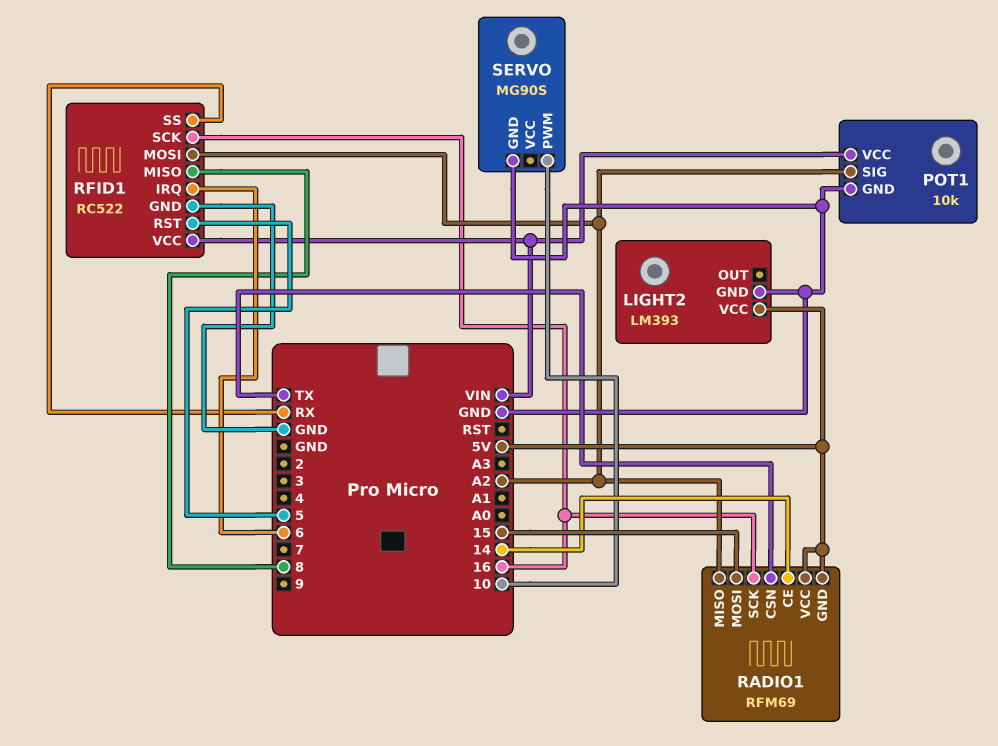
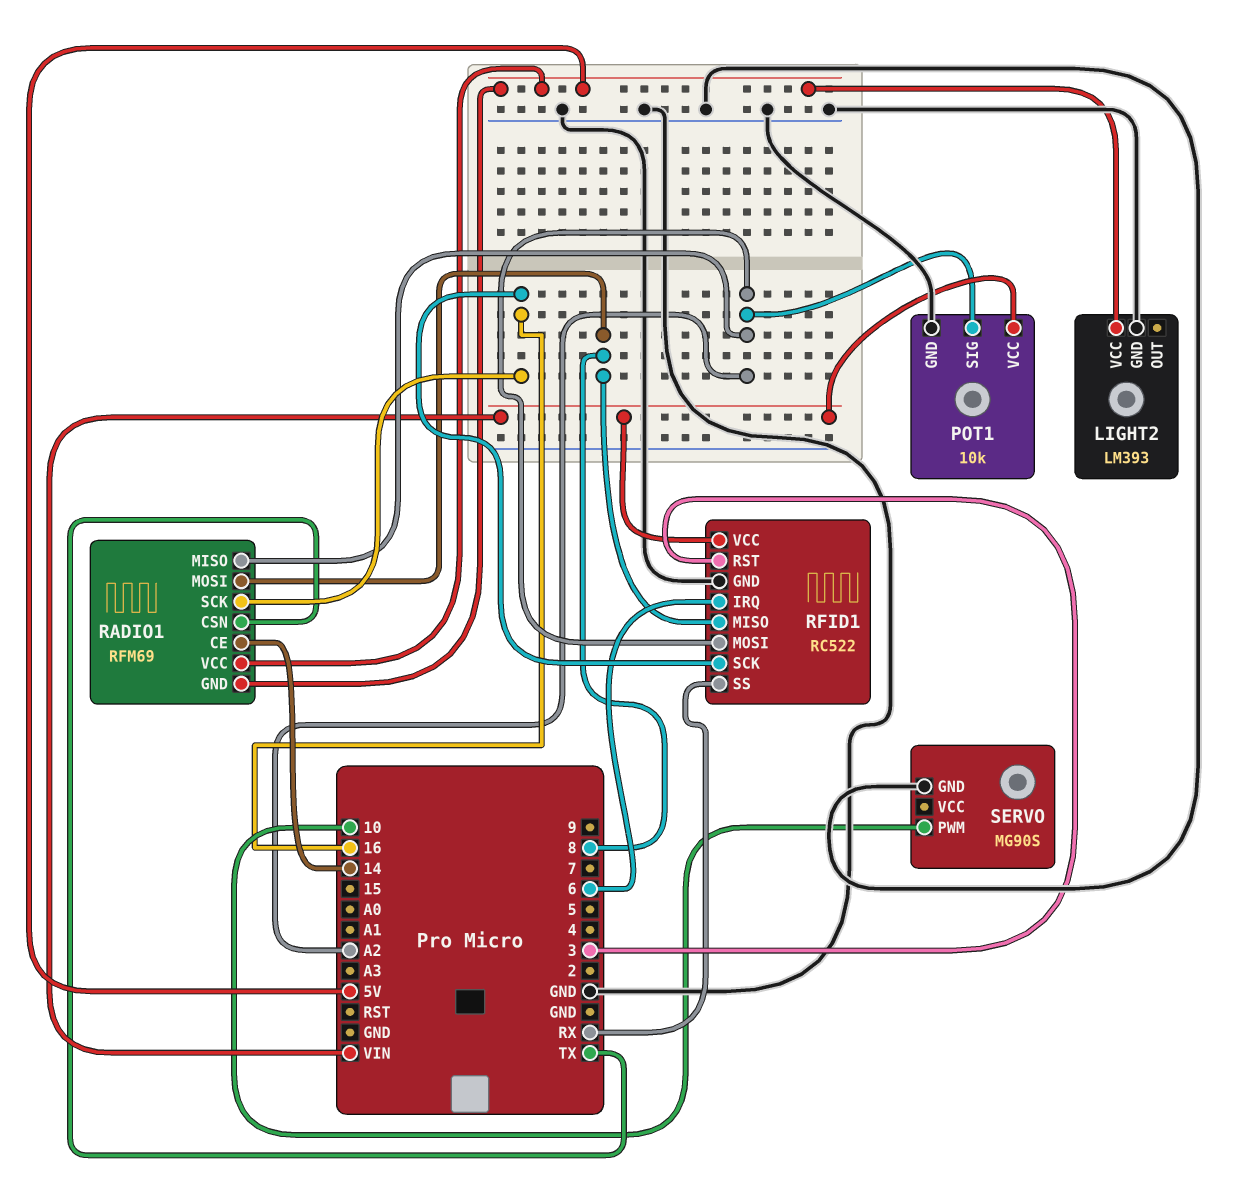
RADIO1 pin MOSI: 15 -> 8
RFID1 pin RST: 5 -> 3

